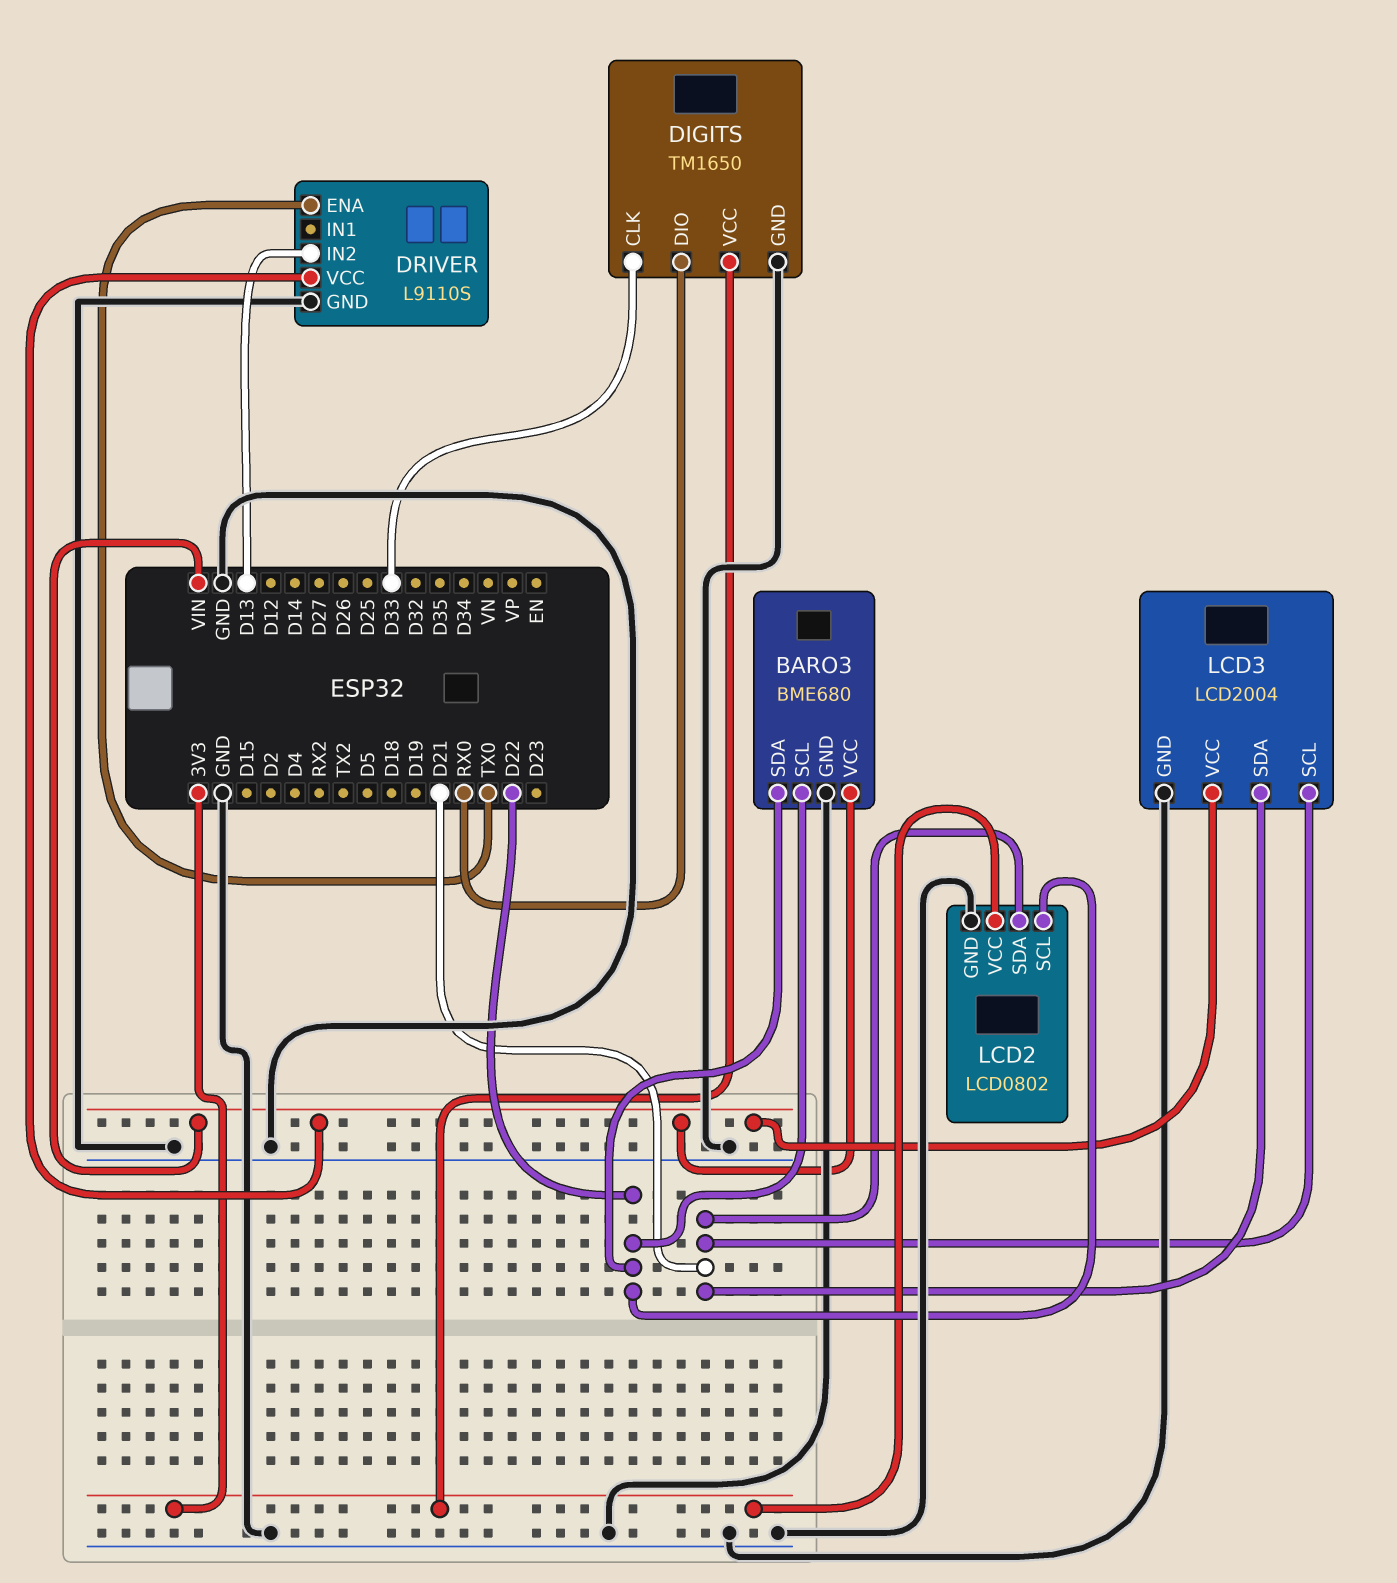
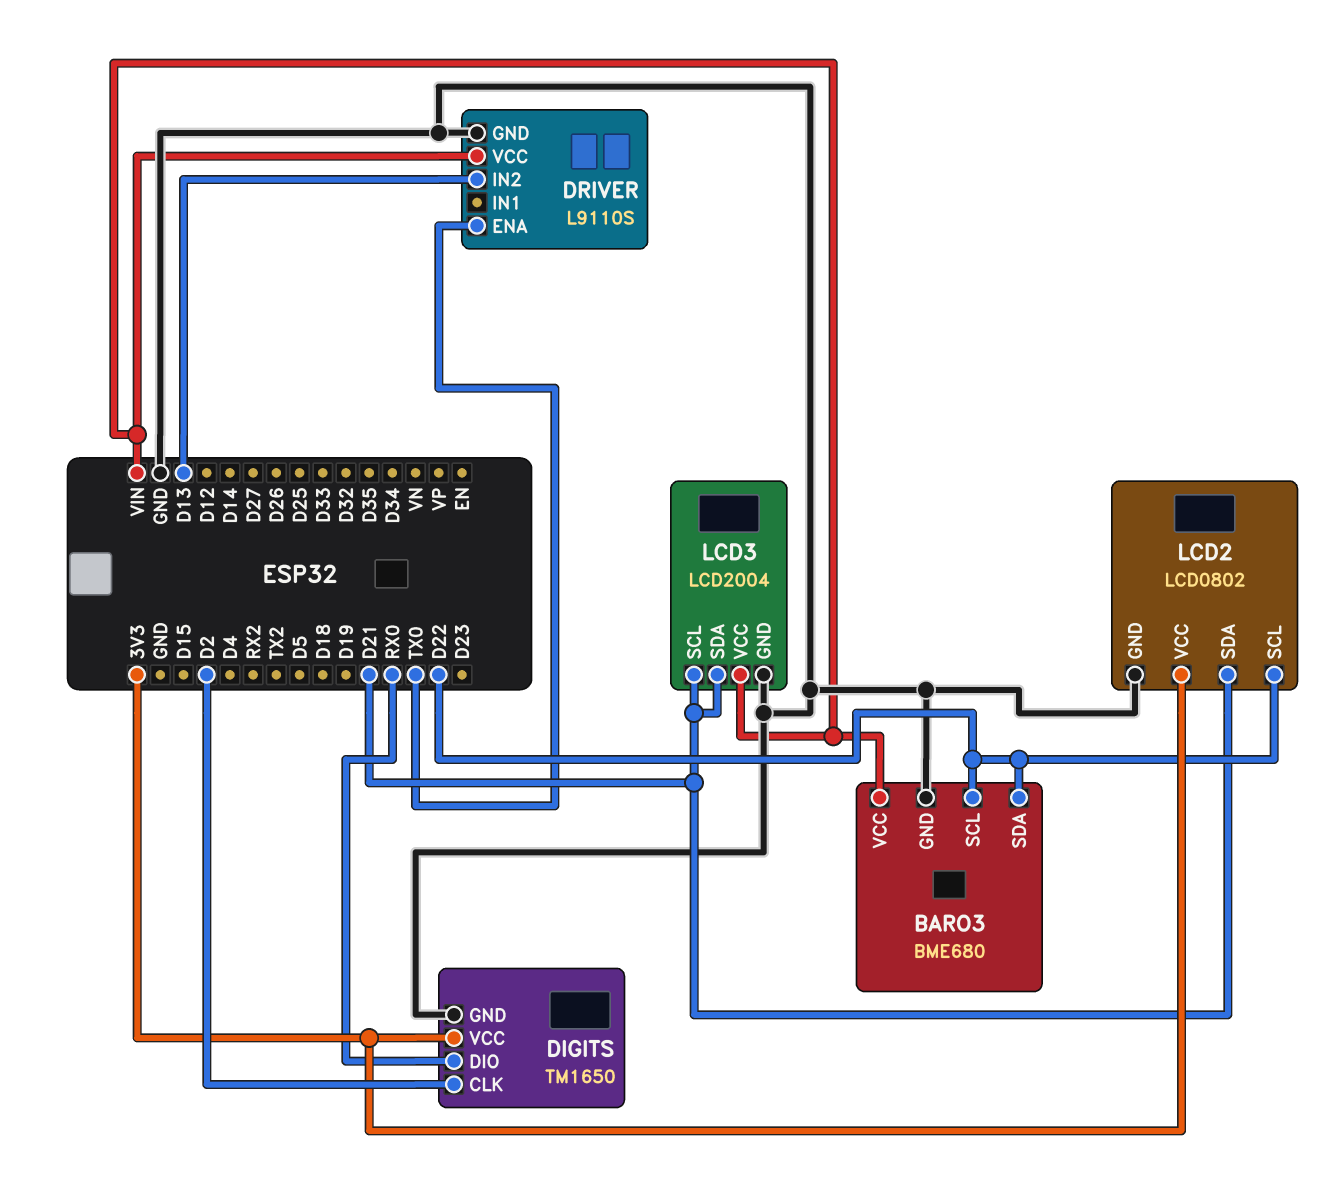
DIGITS pin CLK: D33 -> D2

